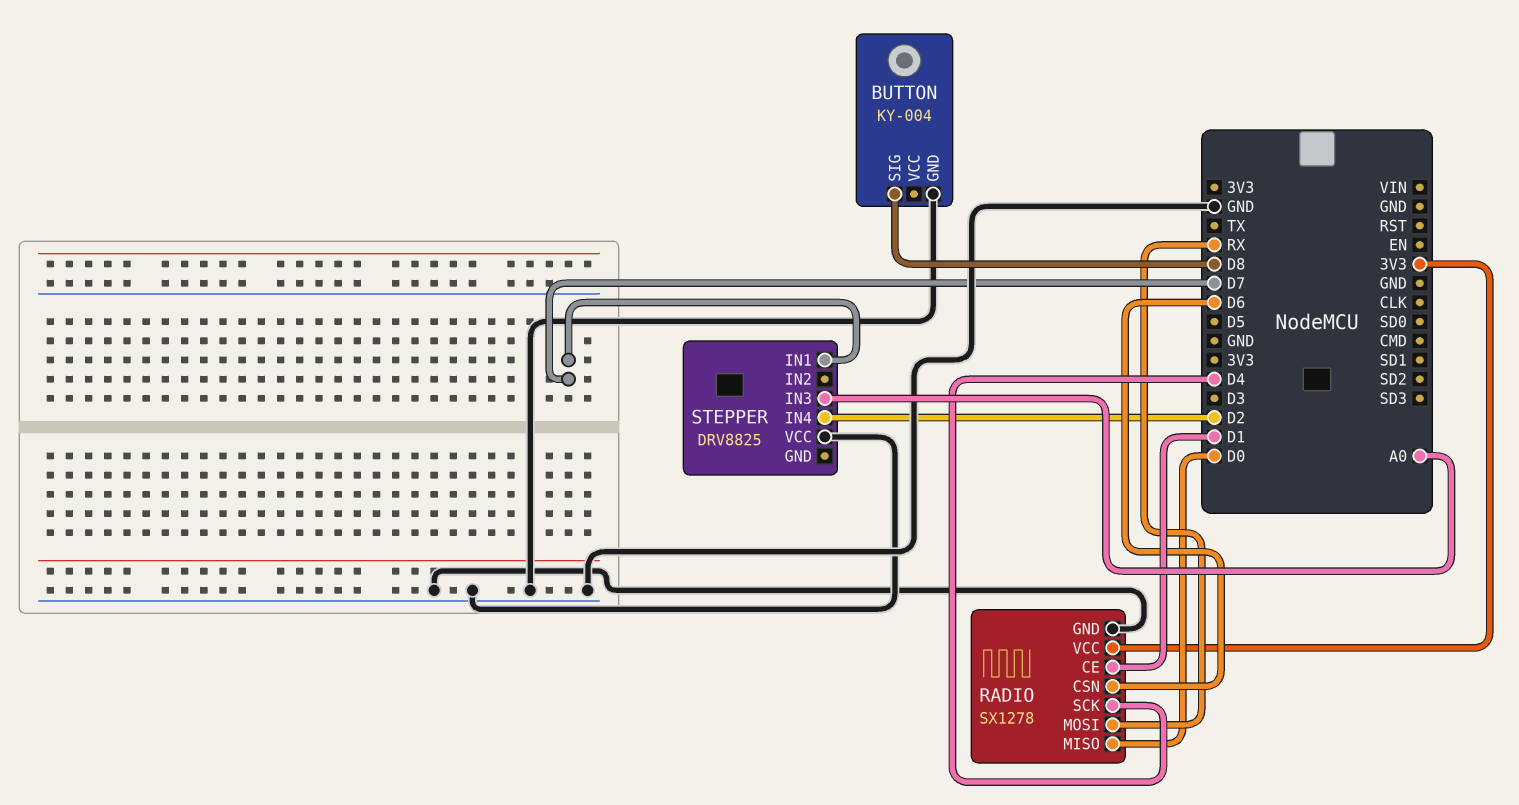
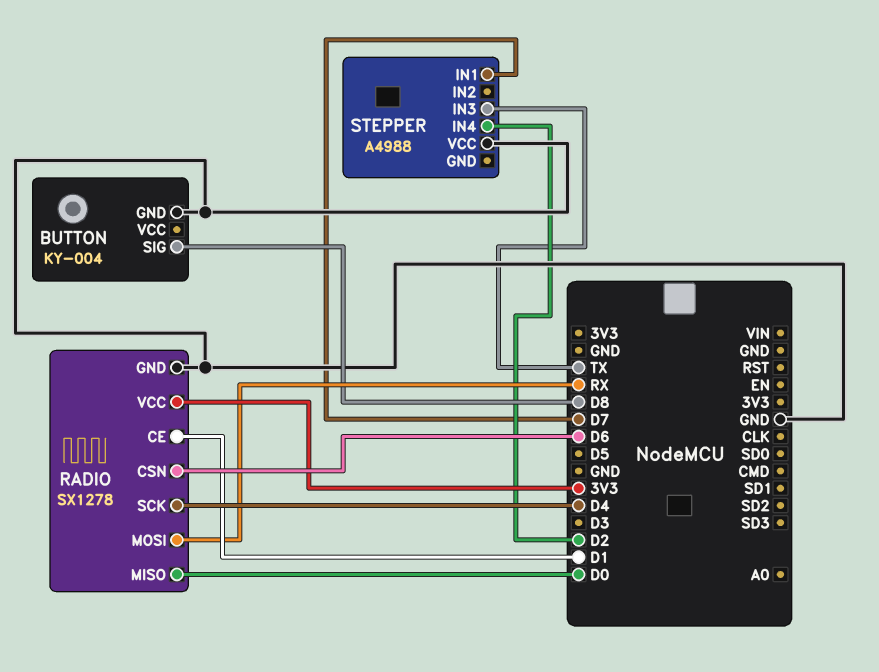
STEPPER: DRV8825 -> A4988
STEPPER pin IN3: A0 -> TX

